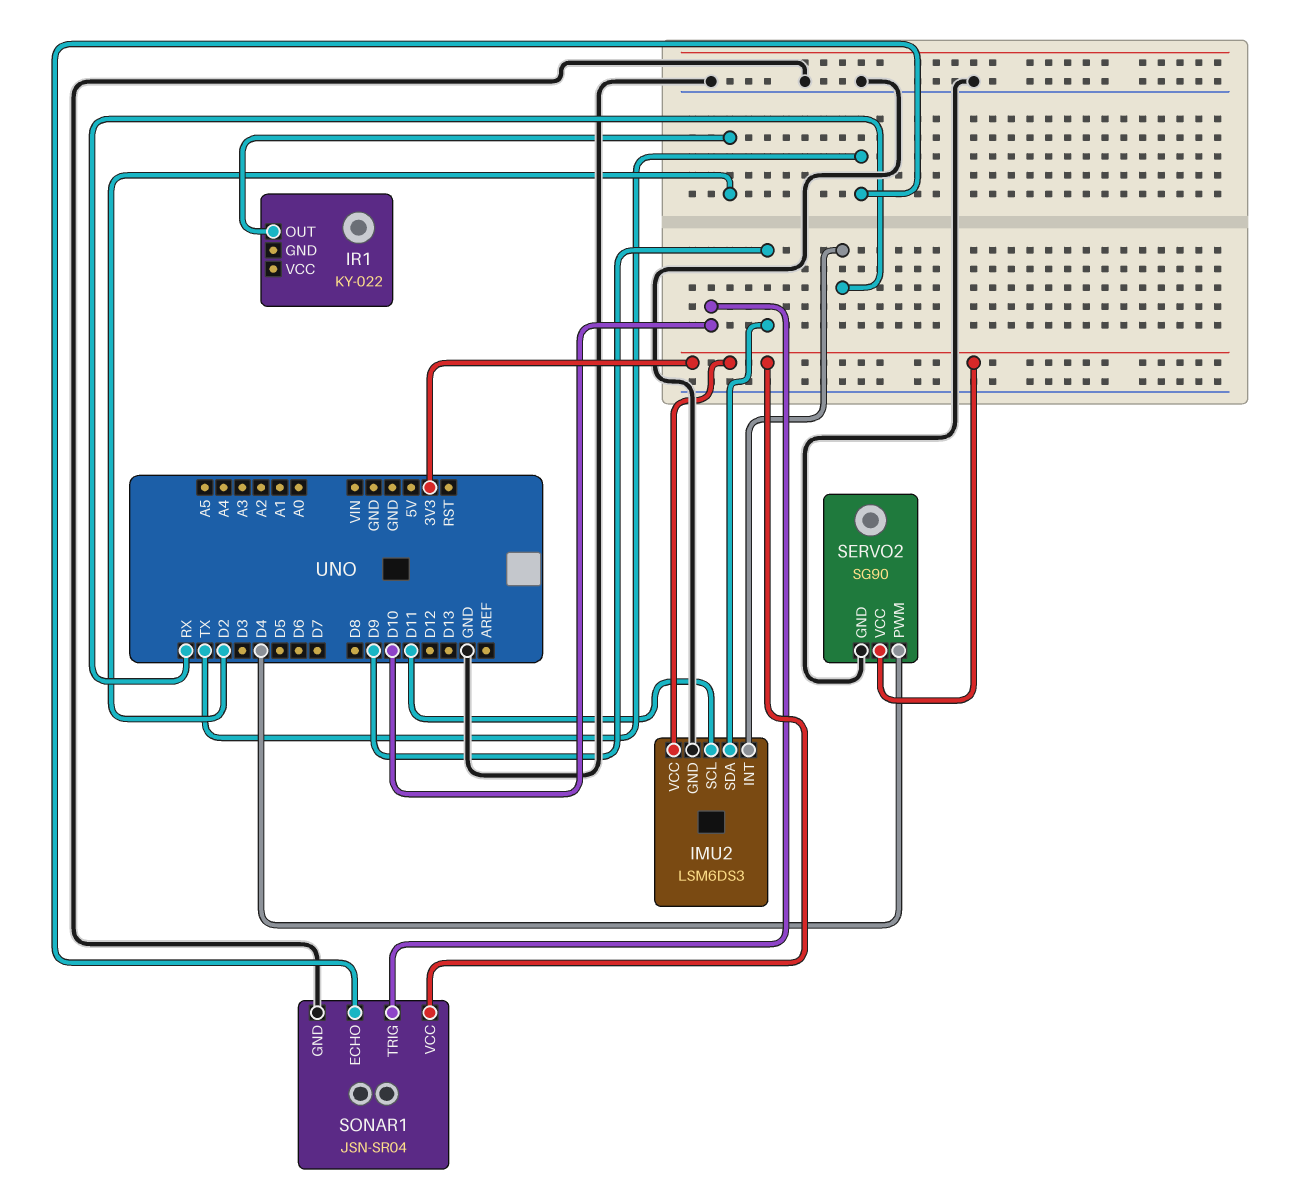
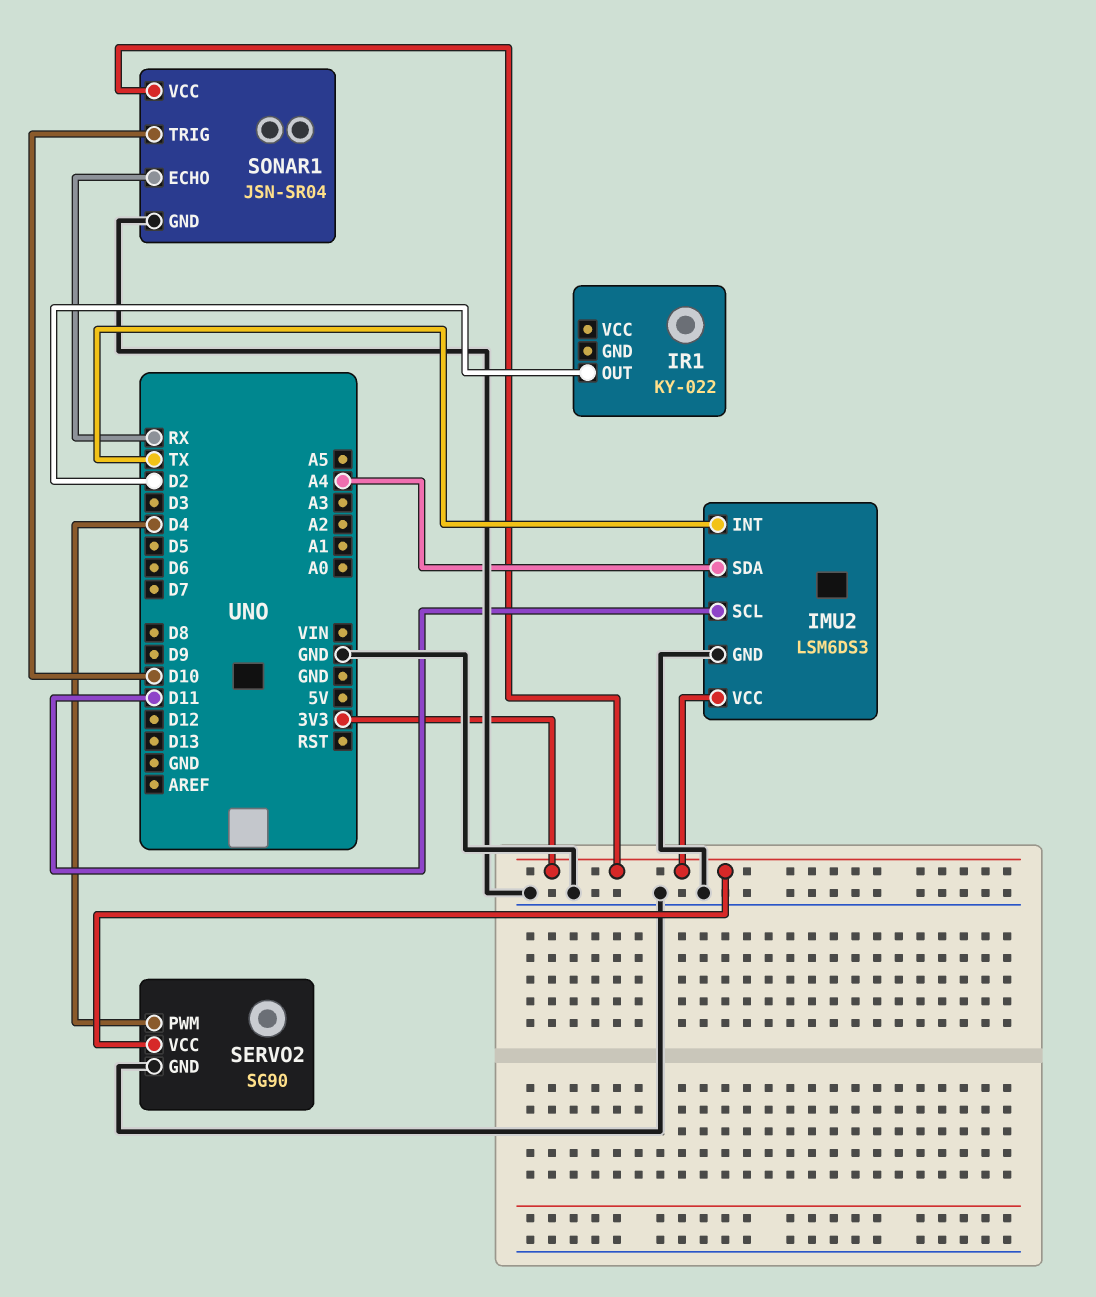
IMU2 pin INT: RX -> TX
IMU2 pin SDA: D9 -> A4
SONAR1 pin ECHO: TX -> RX

